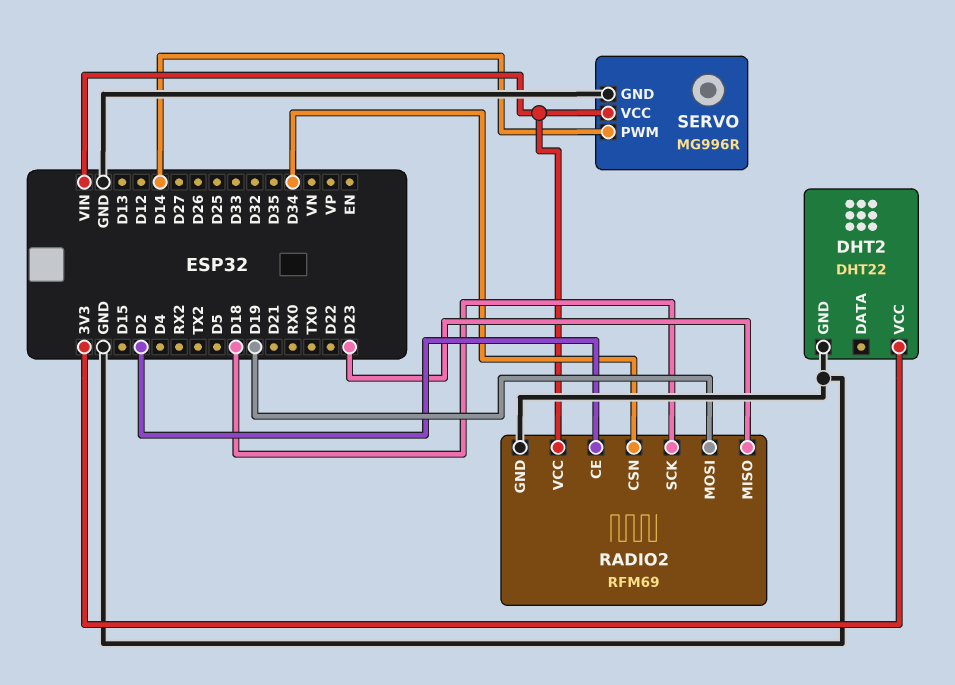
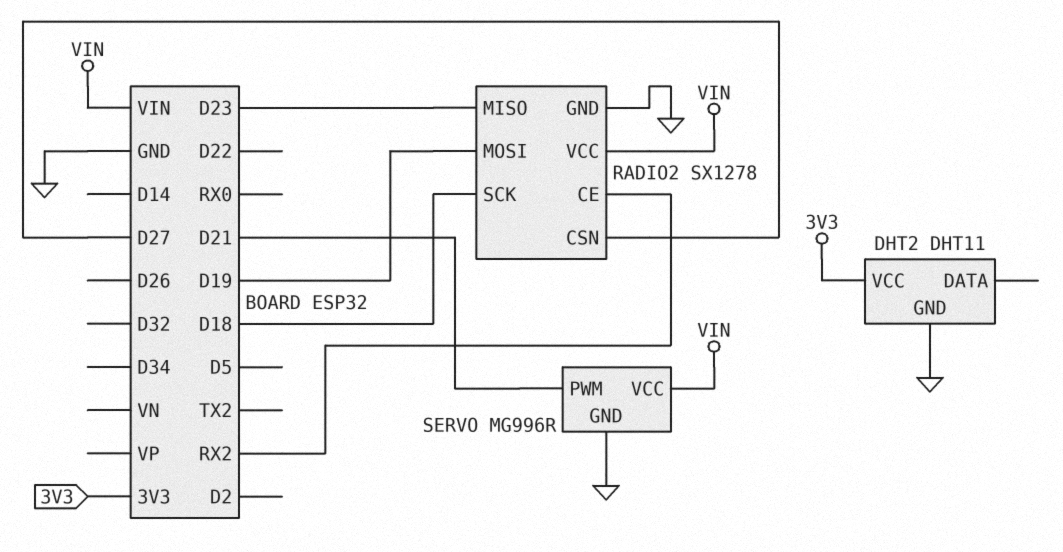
DHT2: DHT22 -> DHT11
RADIO2: RFM69 -> SX1278
RADIO2 pin CE: D2 -> RX2
RADIO2 pin CSN: D34 -> D27
SERVO pin PWM: D14 -> D21

